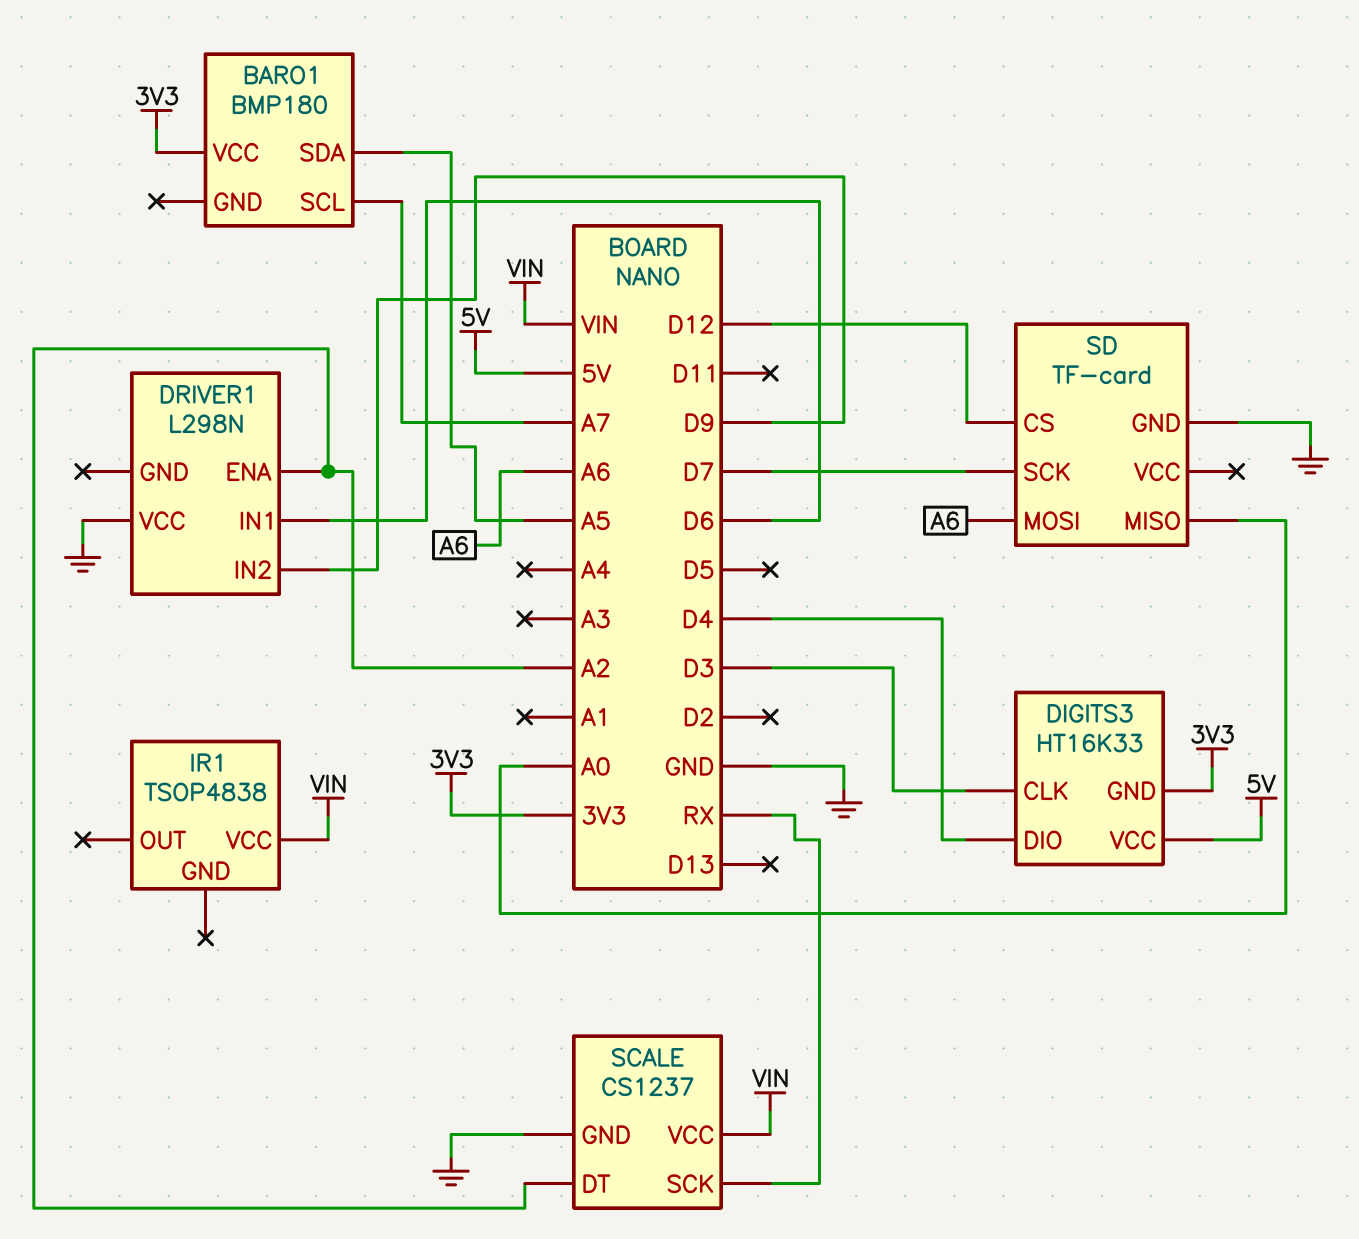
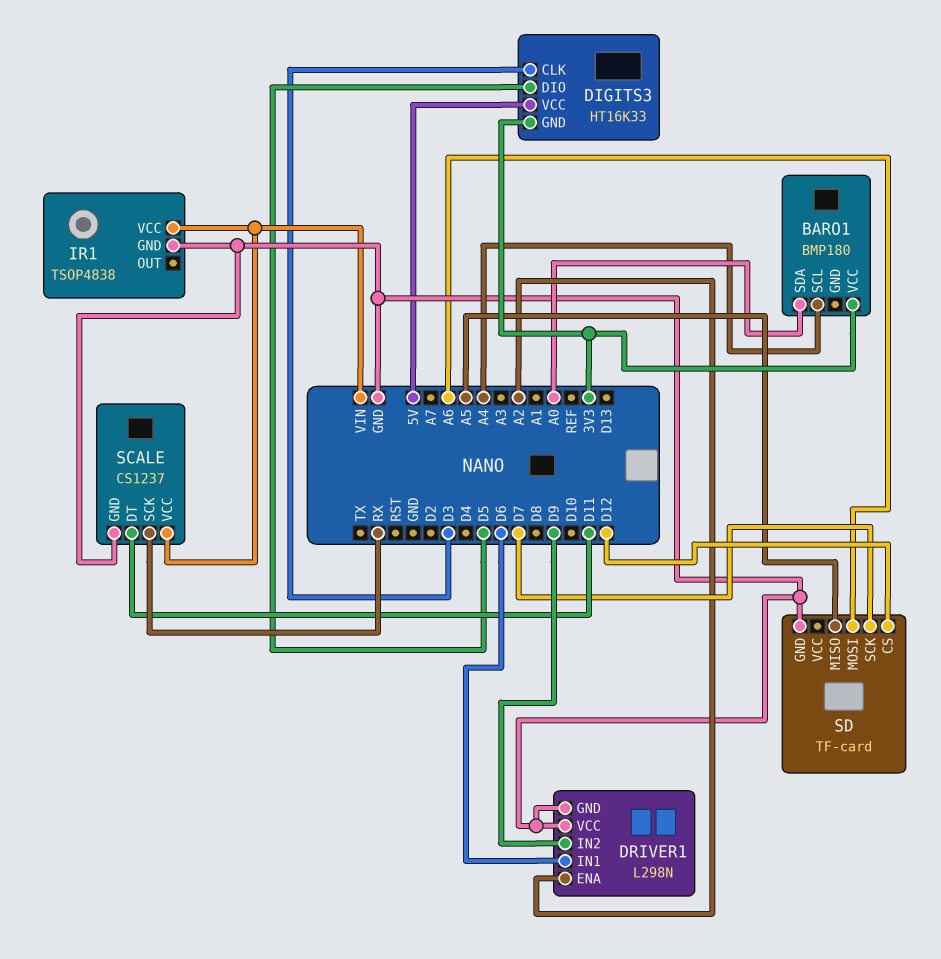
BARO1 pin SCL: A7 -> A4
BARO1 pin SDA: A5 -> A0
DIGITS3 pin DIO: D4 -> D5
DRIVER1 pin GND: none -> GND
IR1 pin GND: none -> GND
SCALE pin DT: A2 -> D11
SD pin MISO: A0 -> A5

